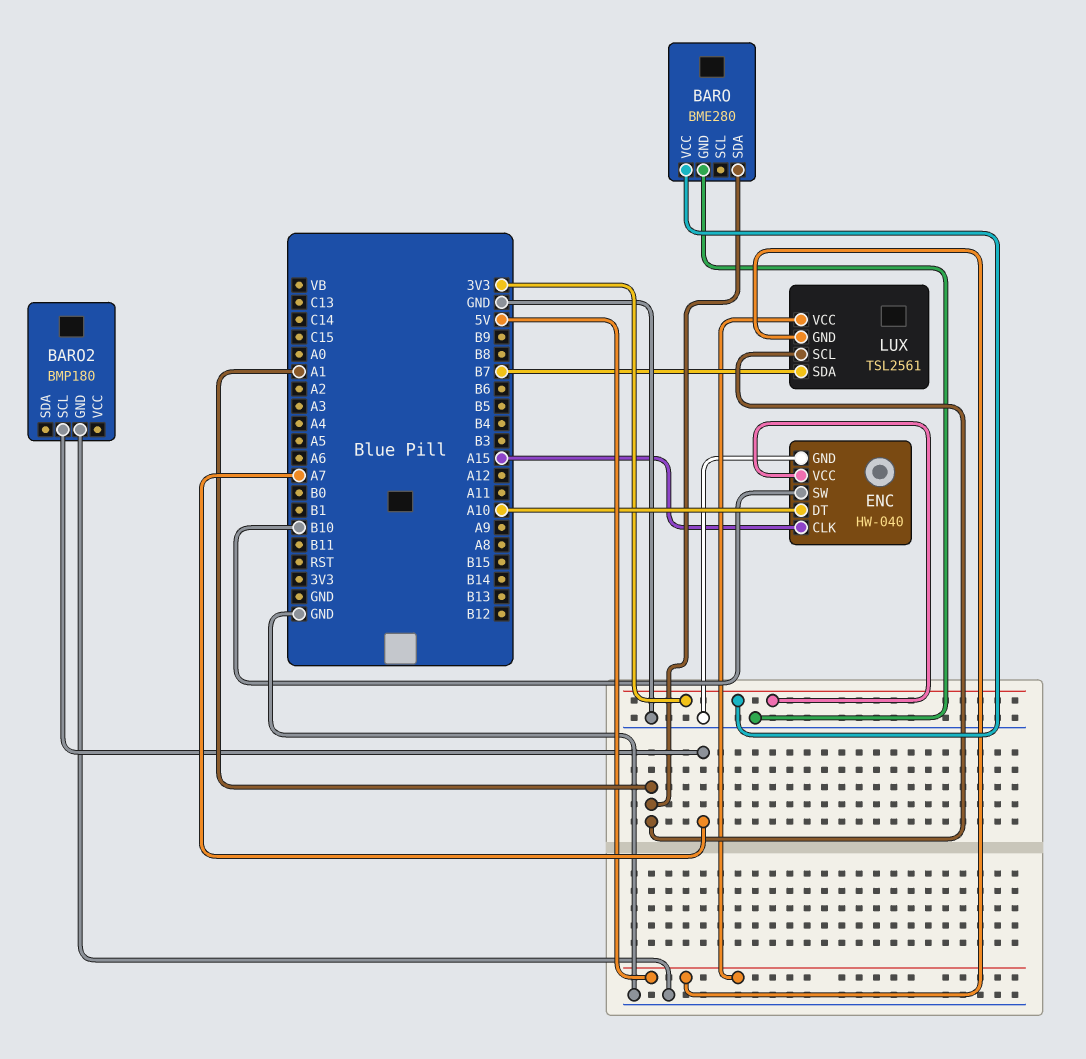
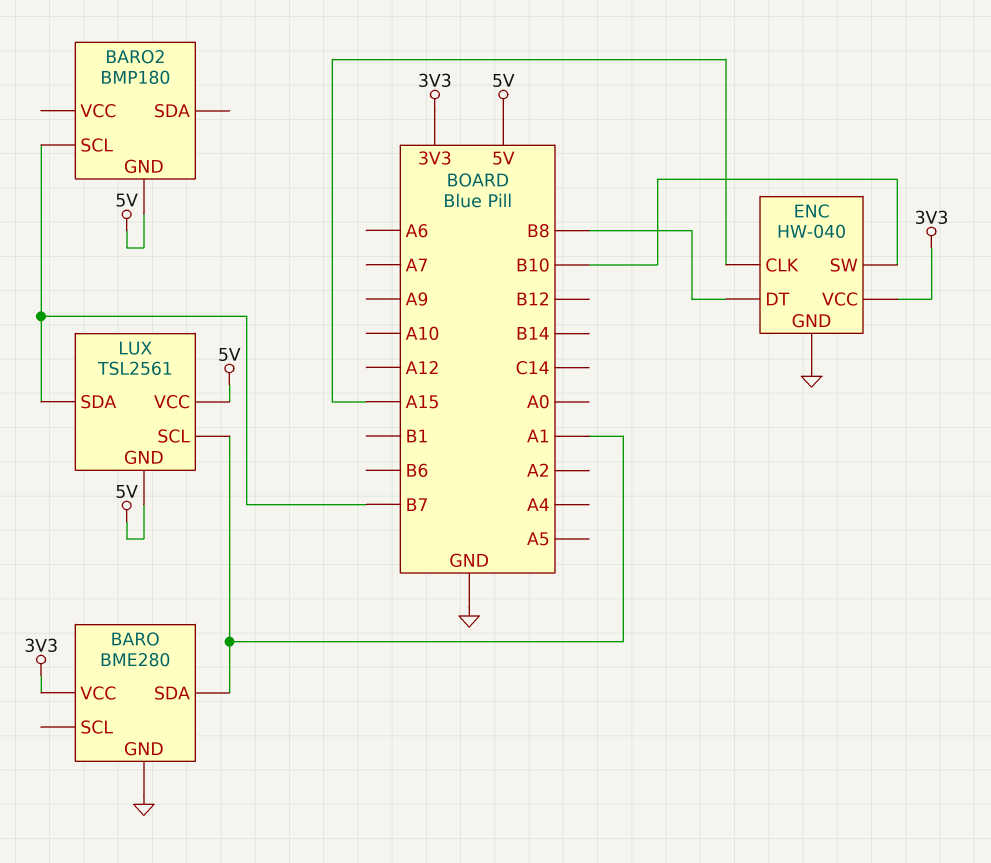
BARO2 pin GND: GND -> 5V
BARO2 pin SCL: A7 -> B7
ENC pin DT: A10 -> B8

